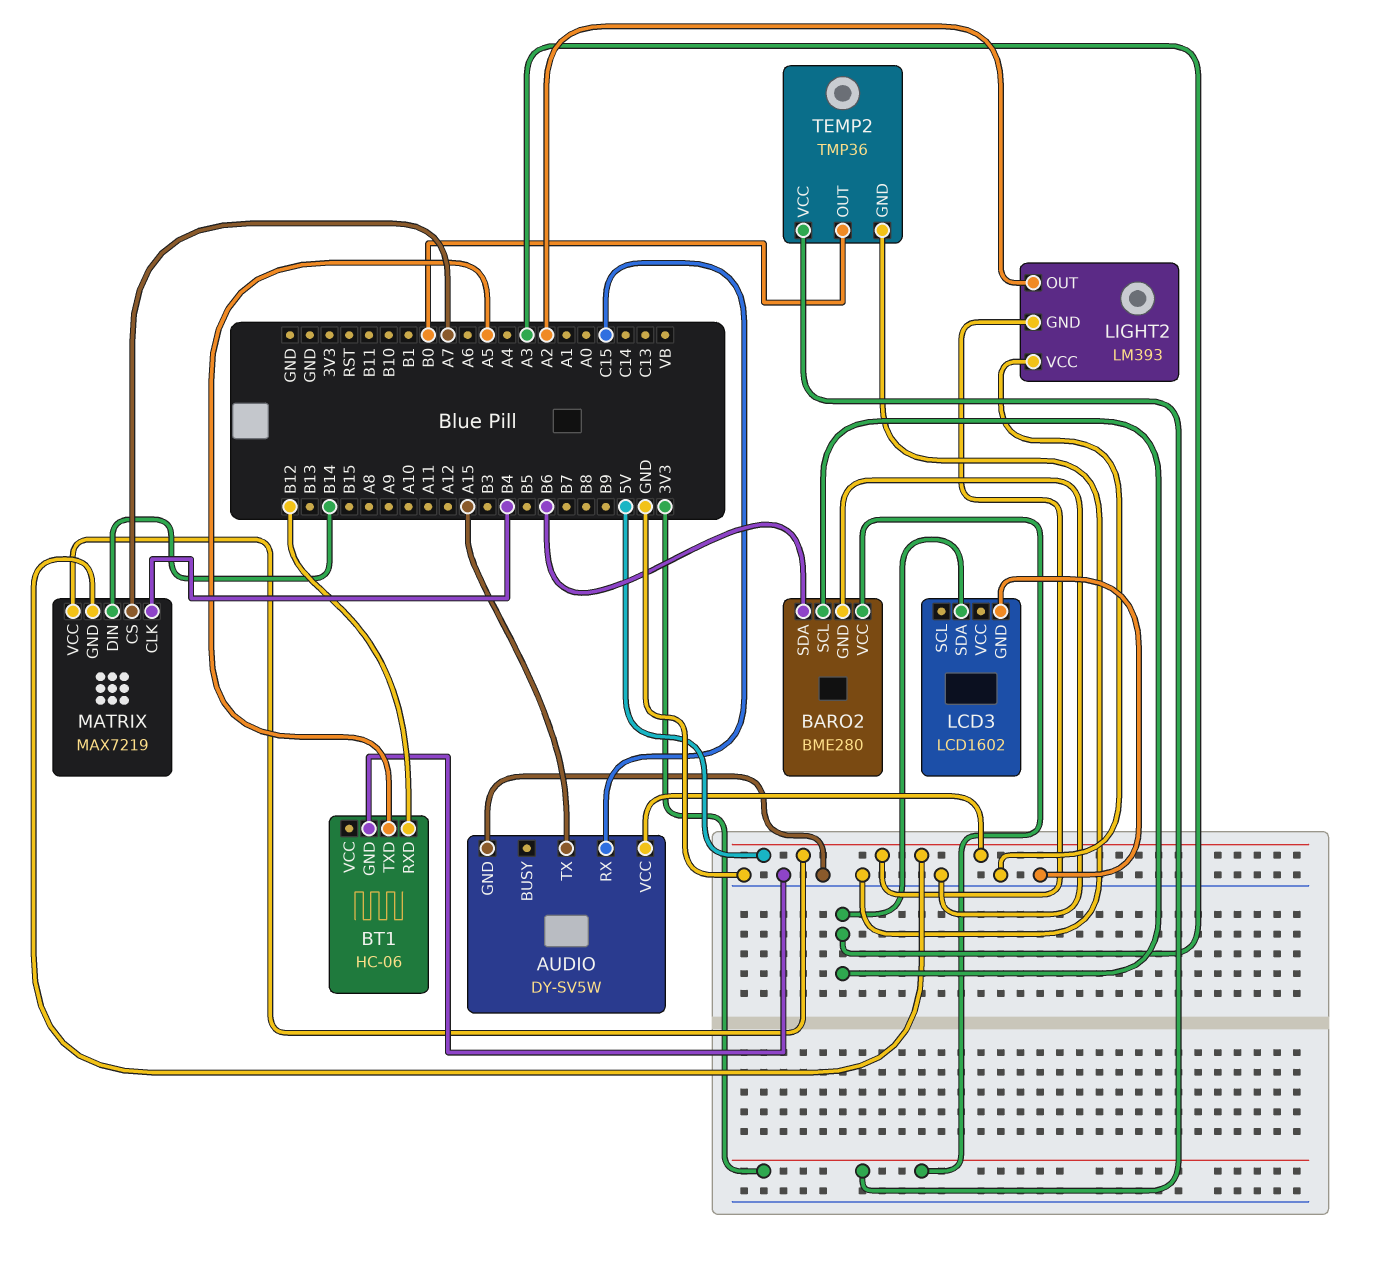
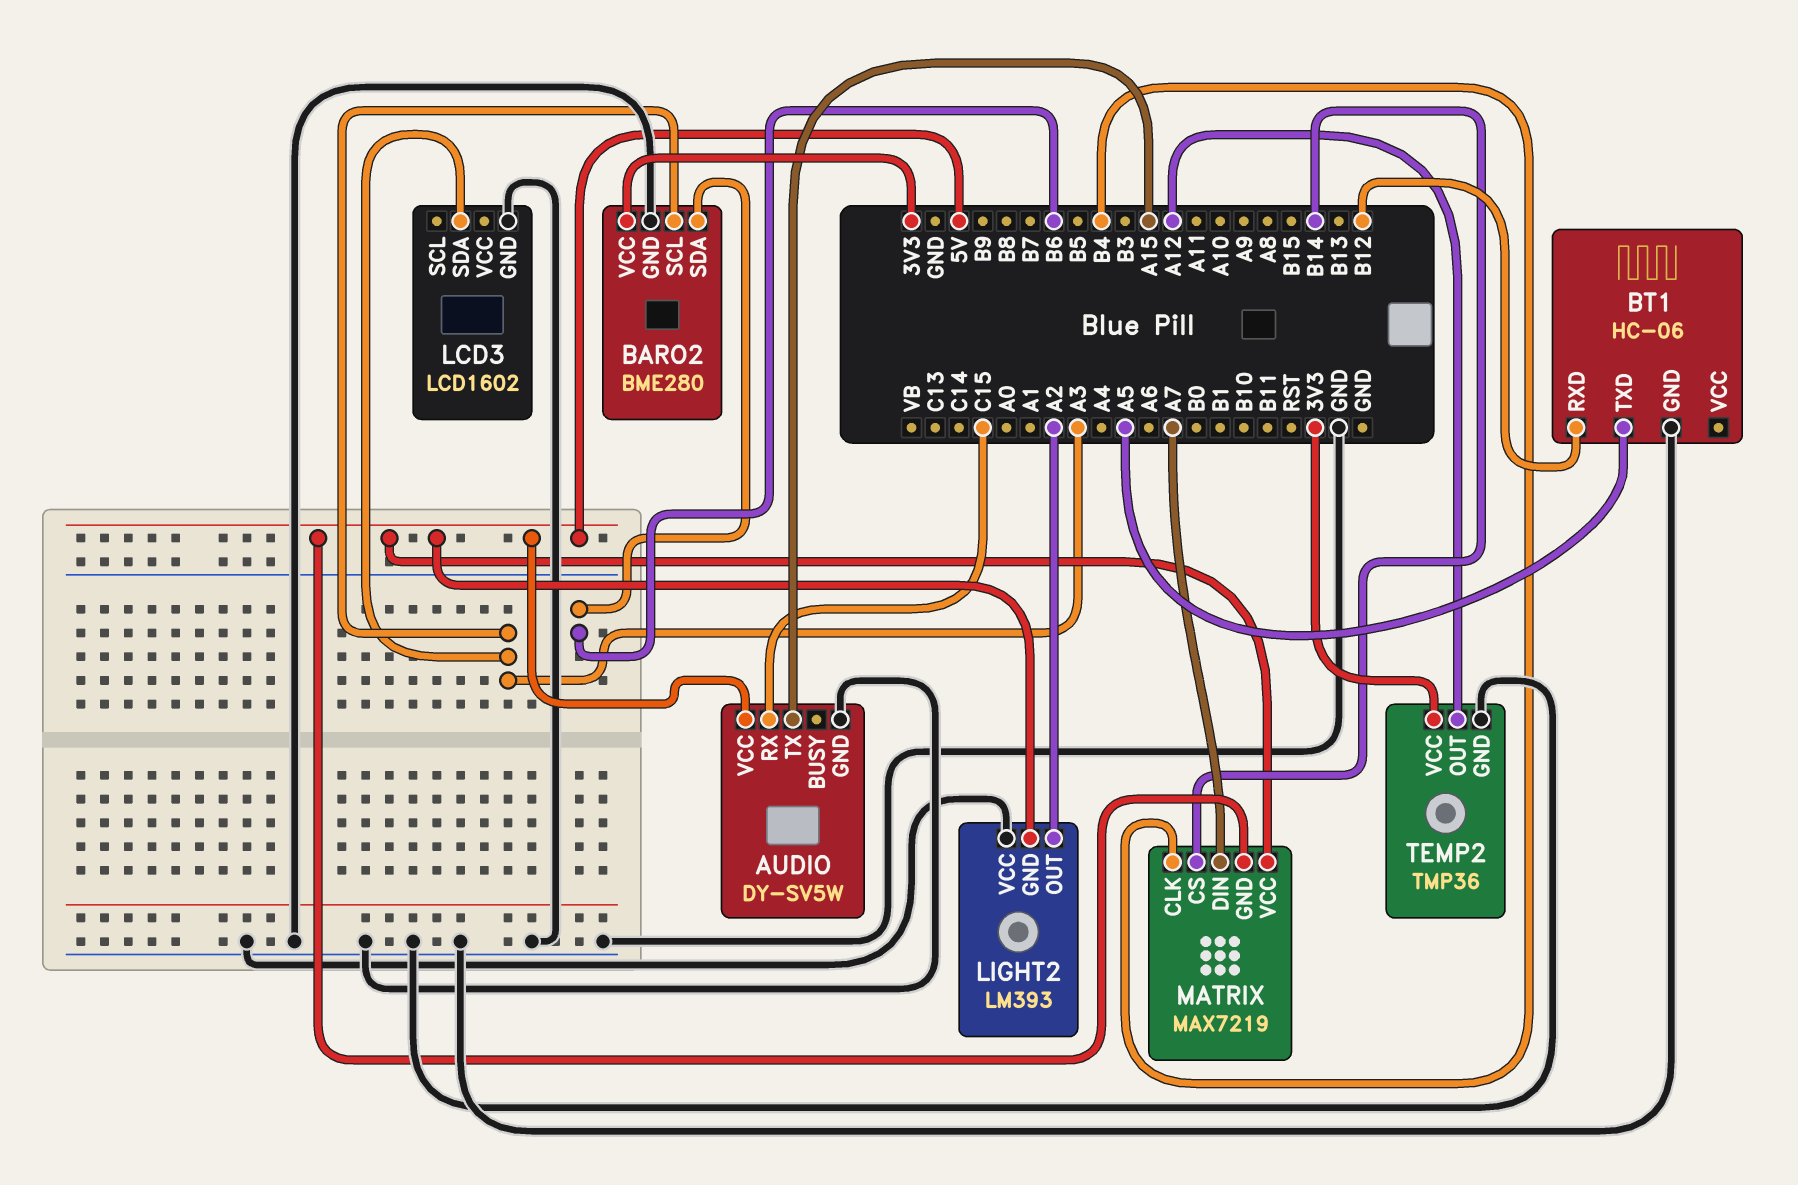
MATRIX pin CS: A7 -> B14
MATRIX pin DIN: B14 -> A7
TEMP2 pin OUT: B0 -> A12

